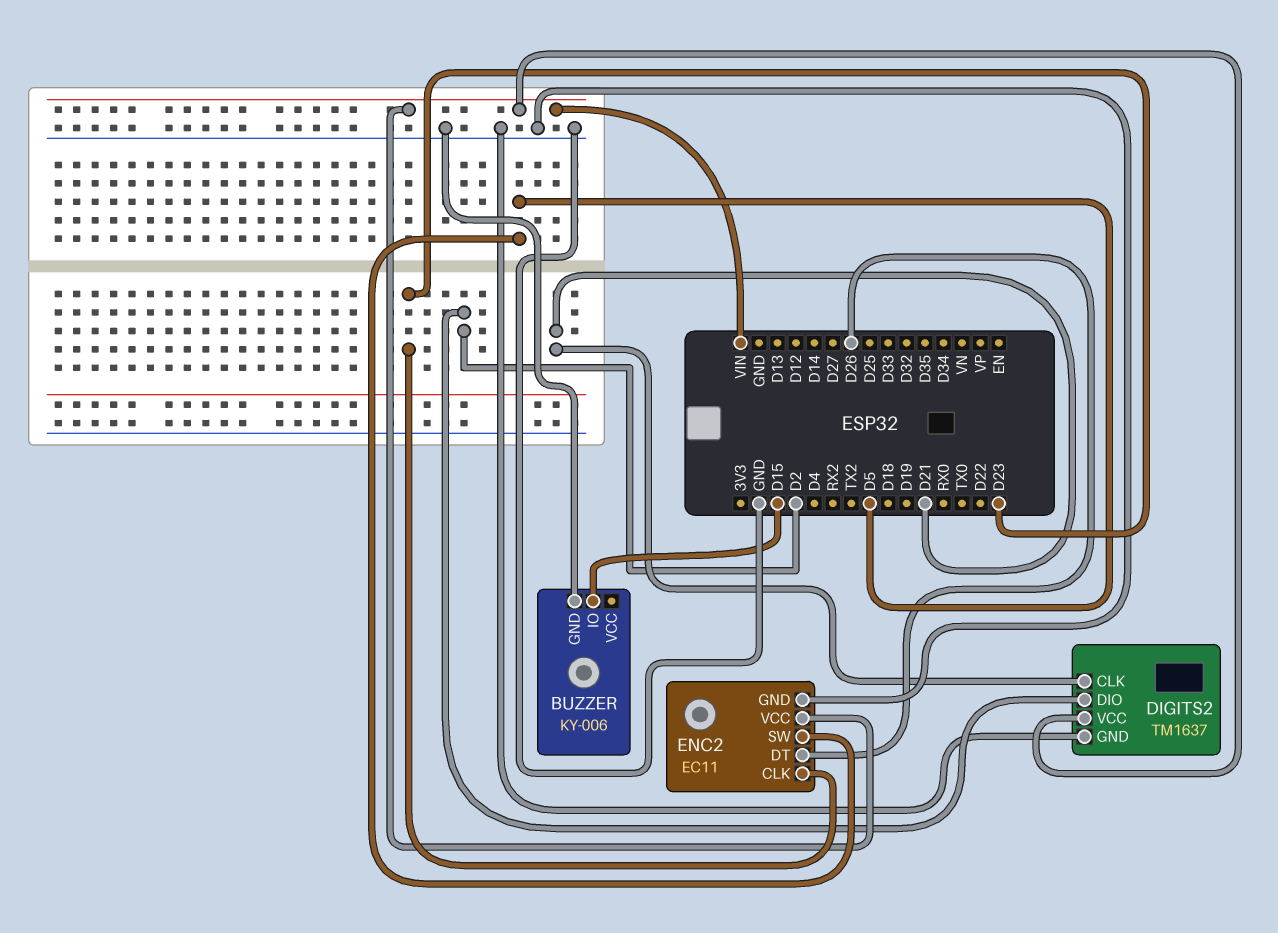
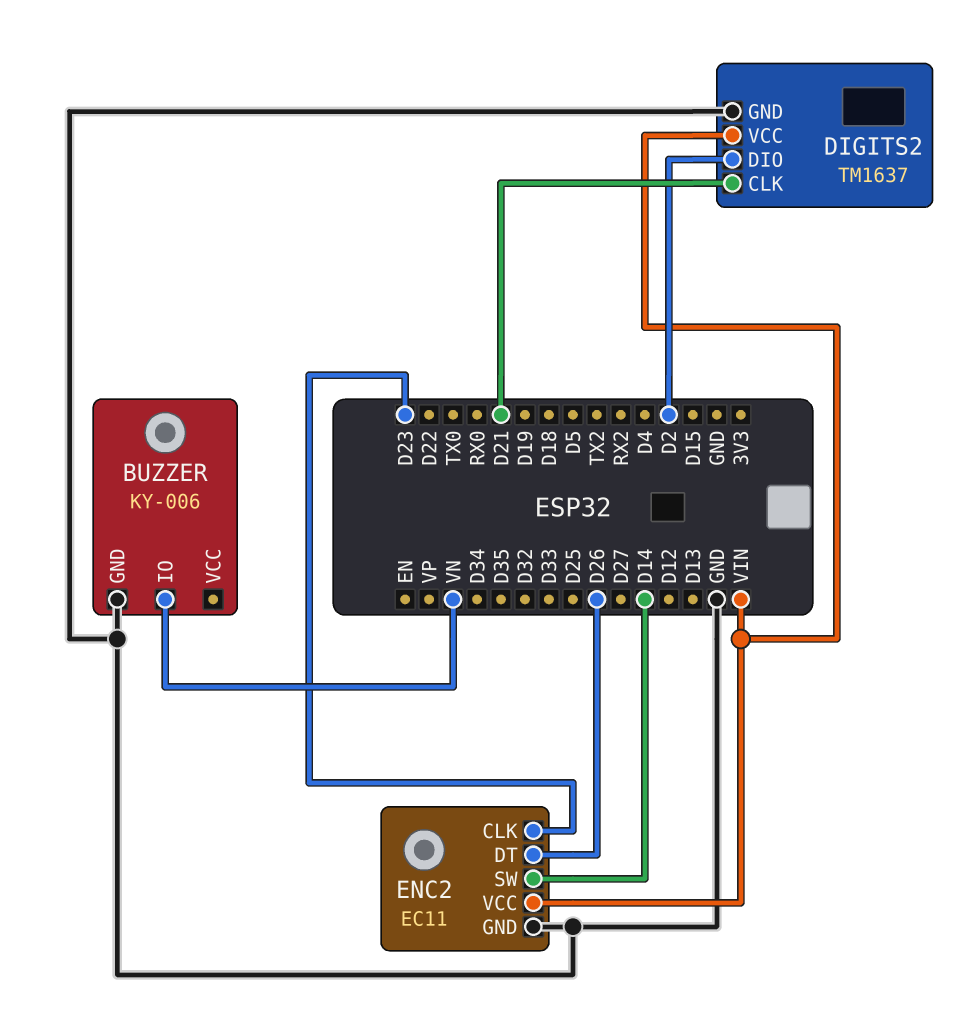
BUZZER pin IO: D15 -> VN
ENC2 pin SW: D5 -> D14

